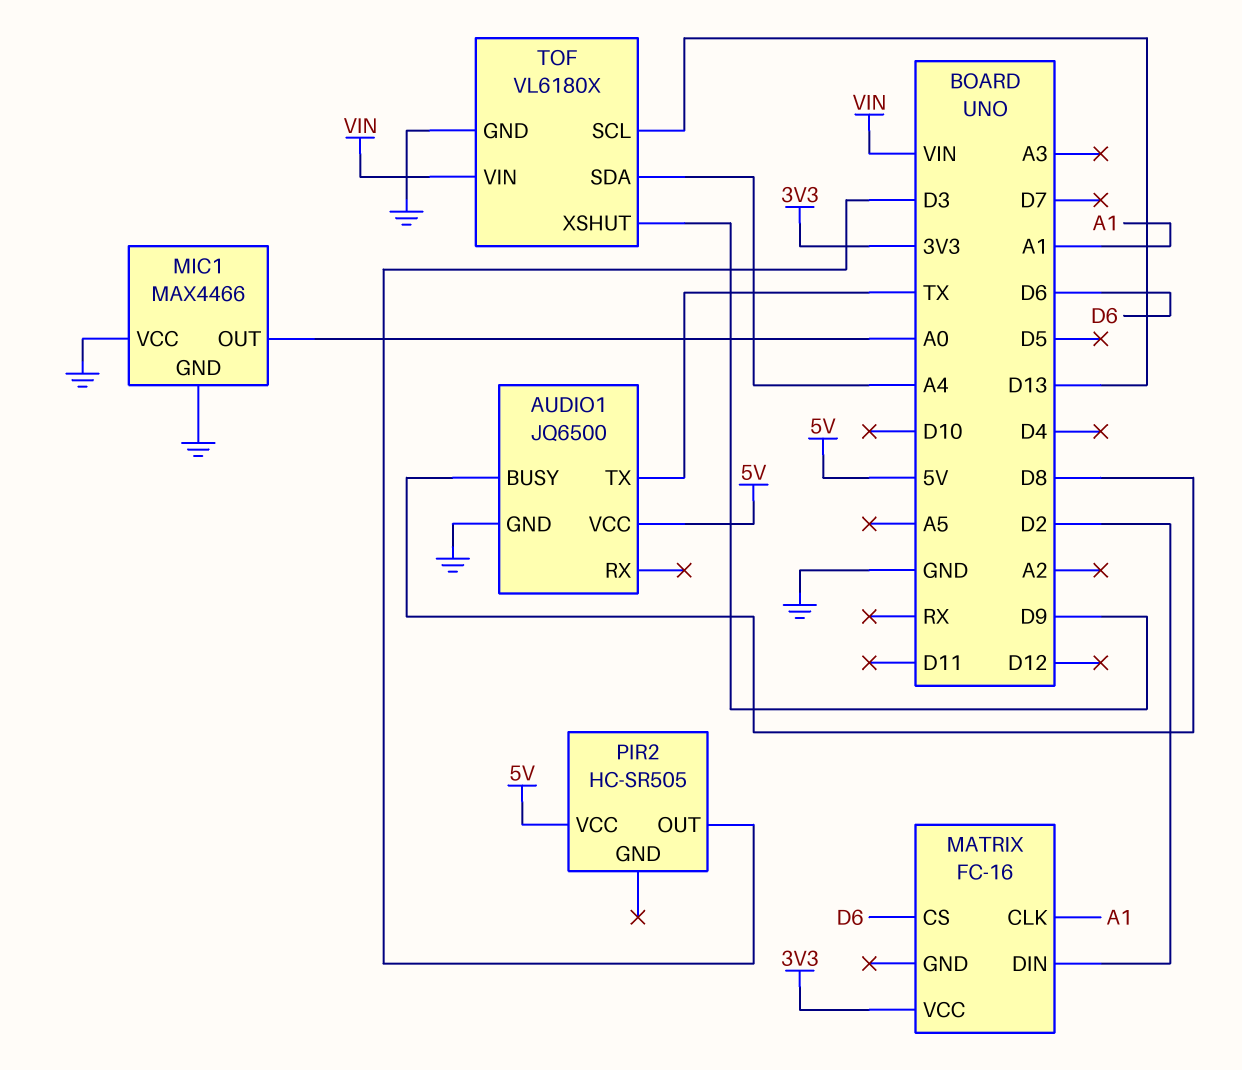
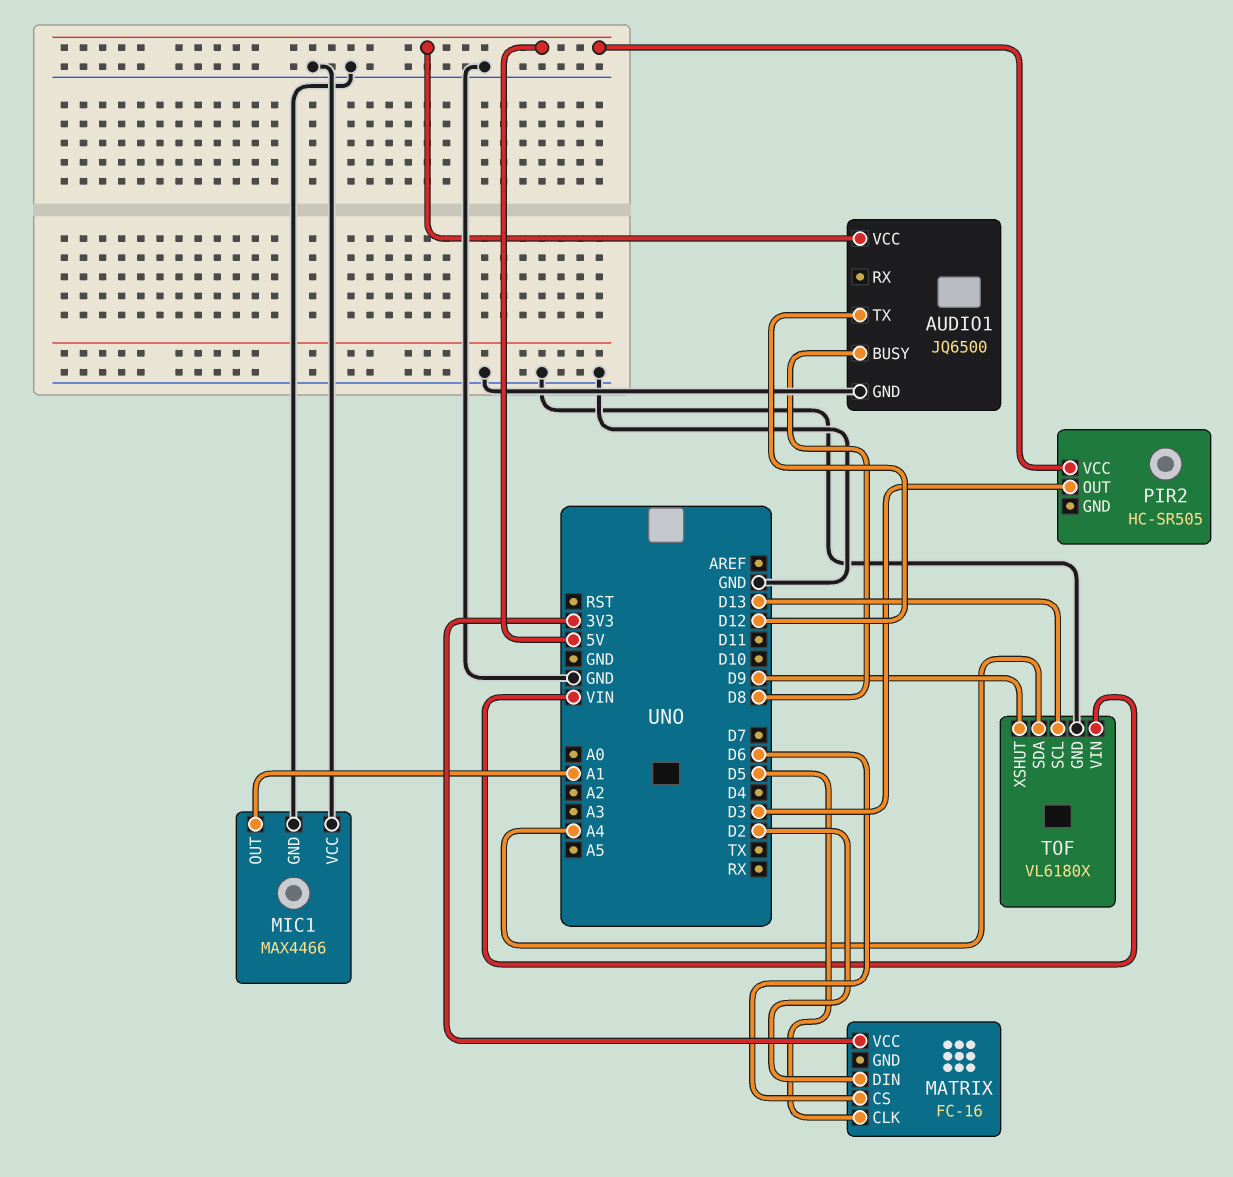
AUDIO1 pin TX: TX -> D12
MATRIX pin CLK: A1 -> D5
MIC1 pin OUT: A0 -> A1

